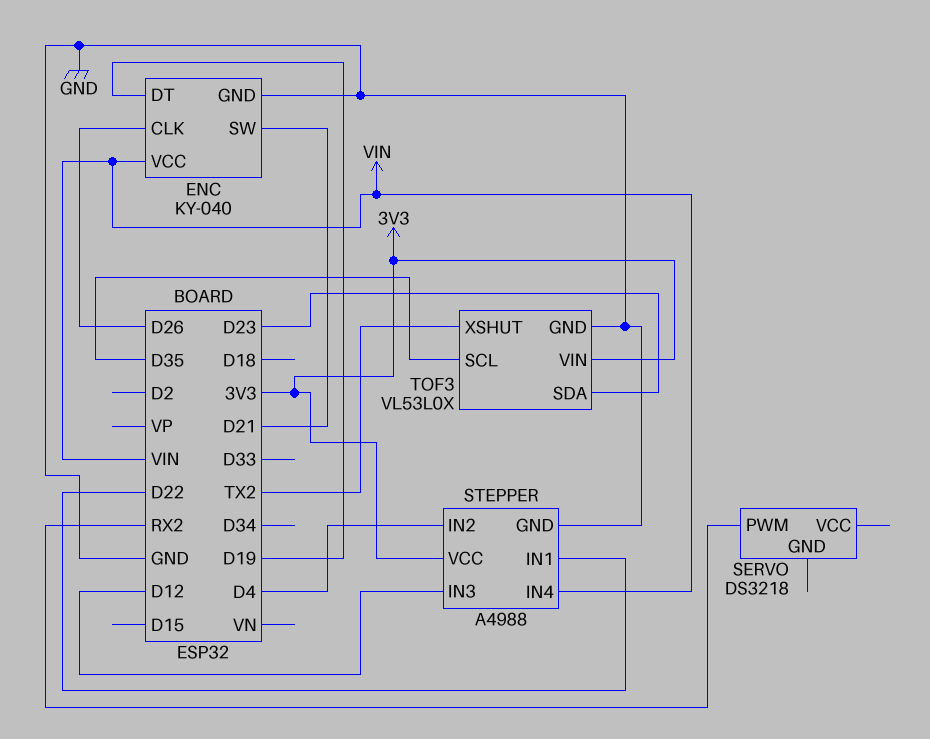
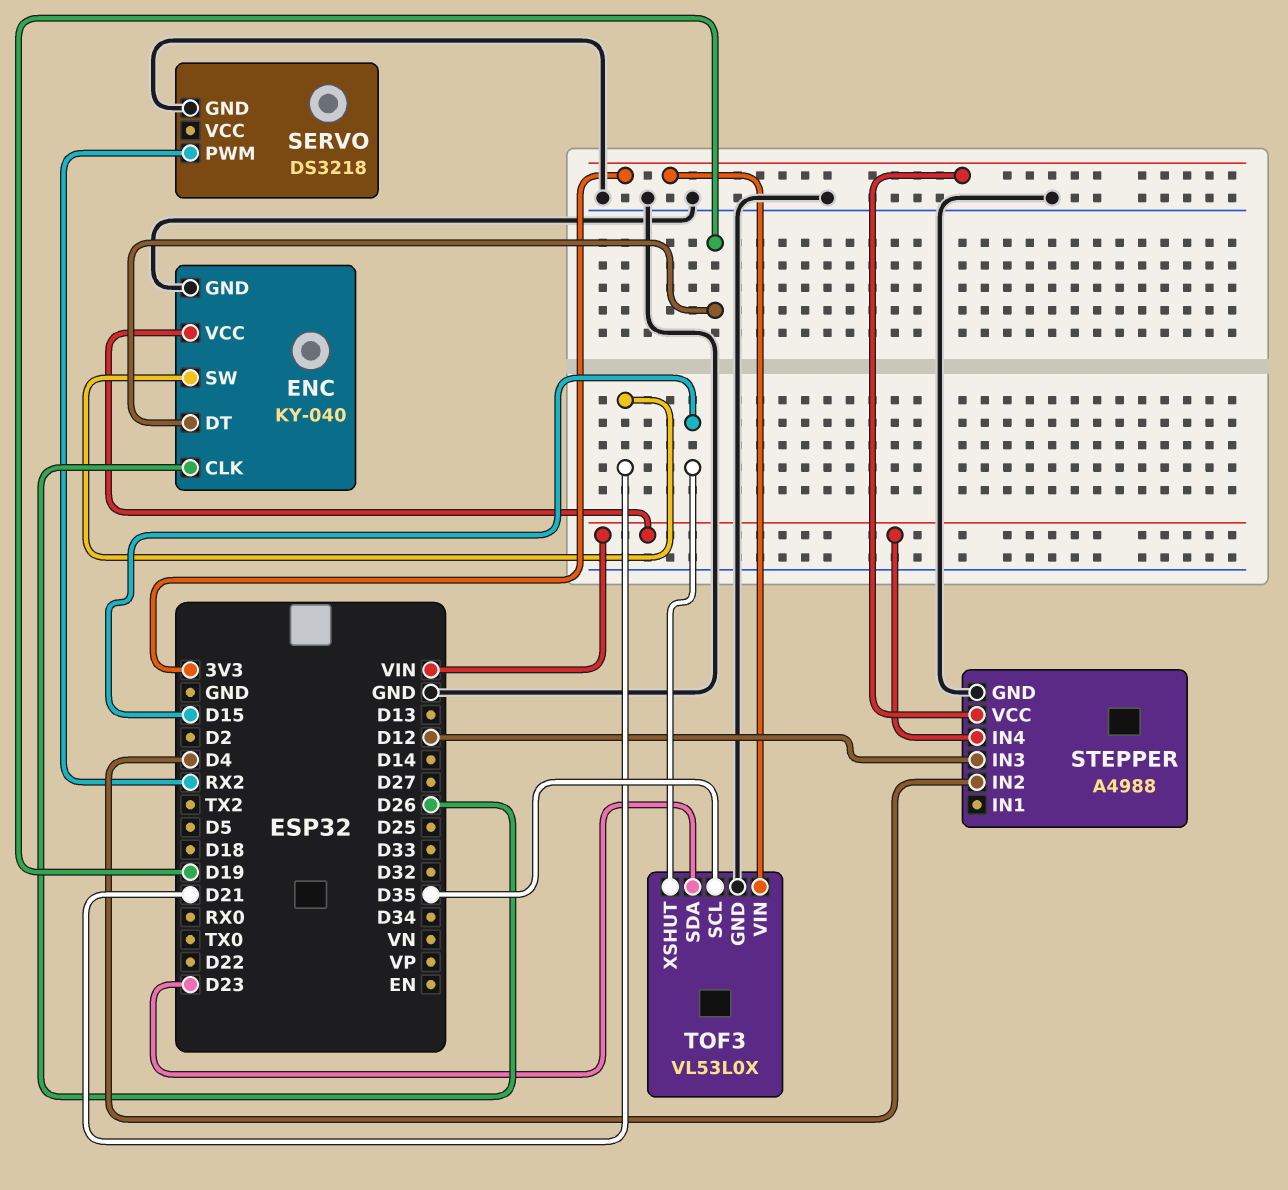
SERVO pin GND: none -> GND
STEPPER pin IN1: D22 -> none
TOF3 pin XSHUT: TX2 -> D15

